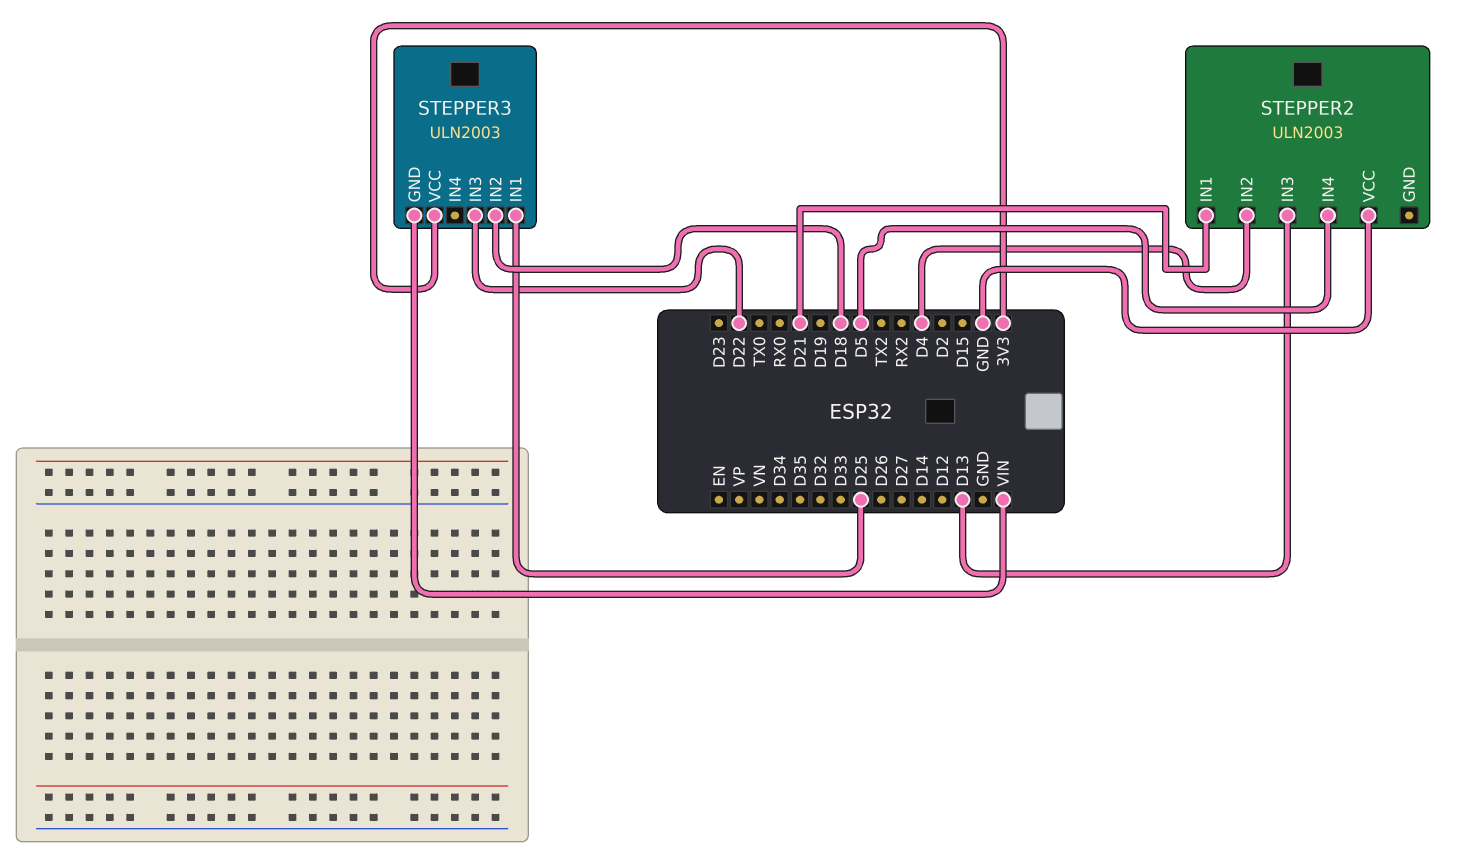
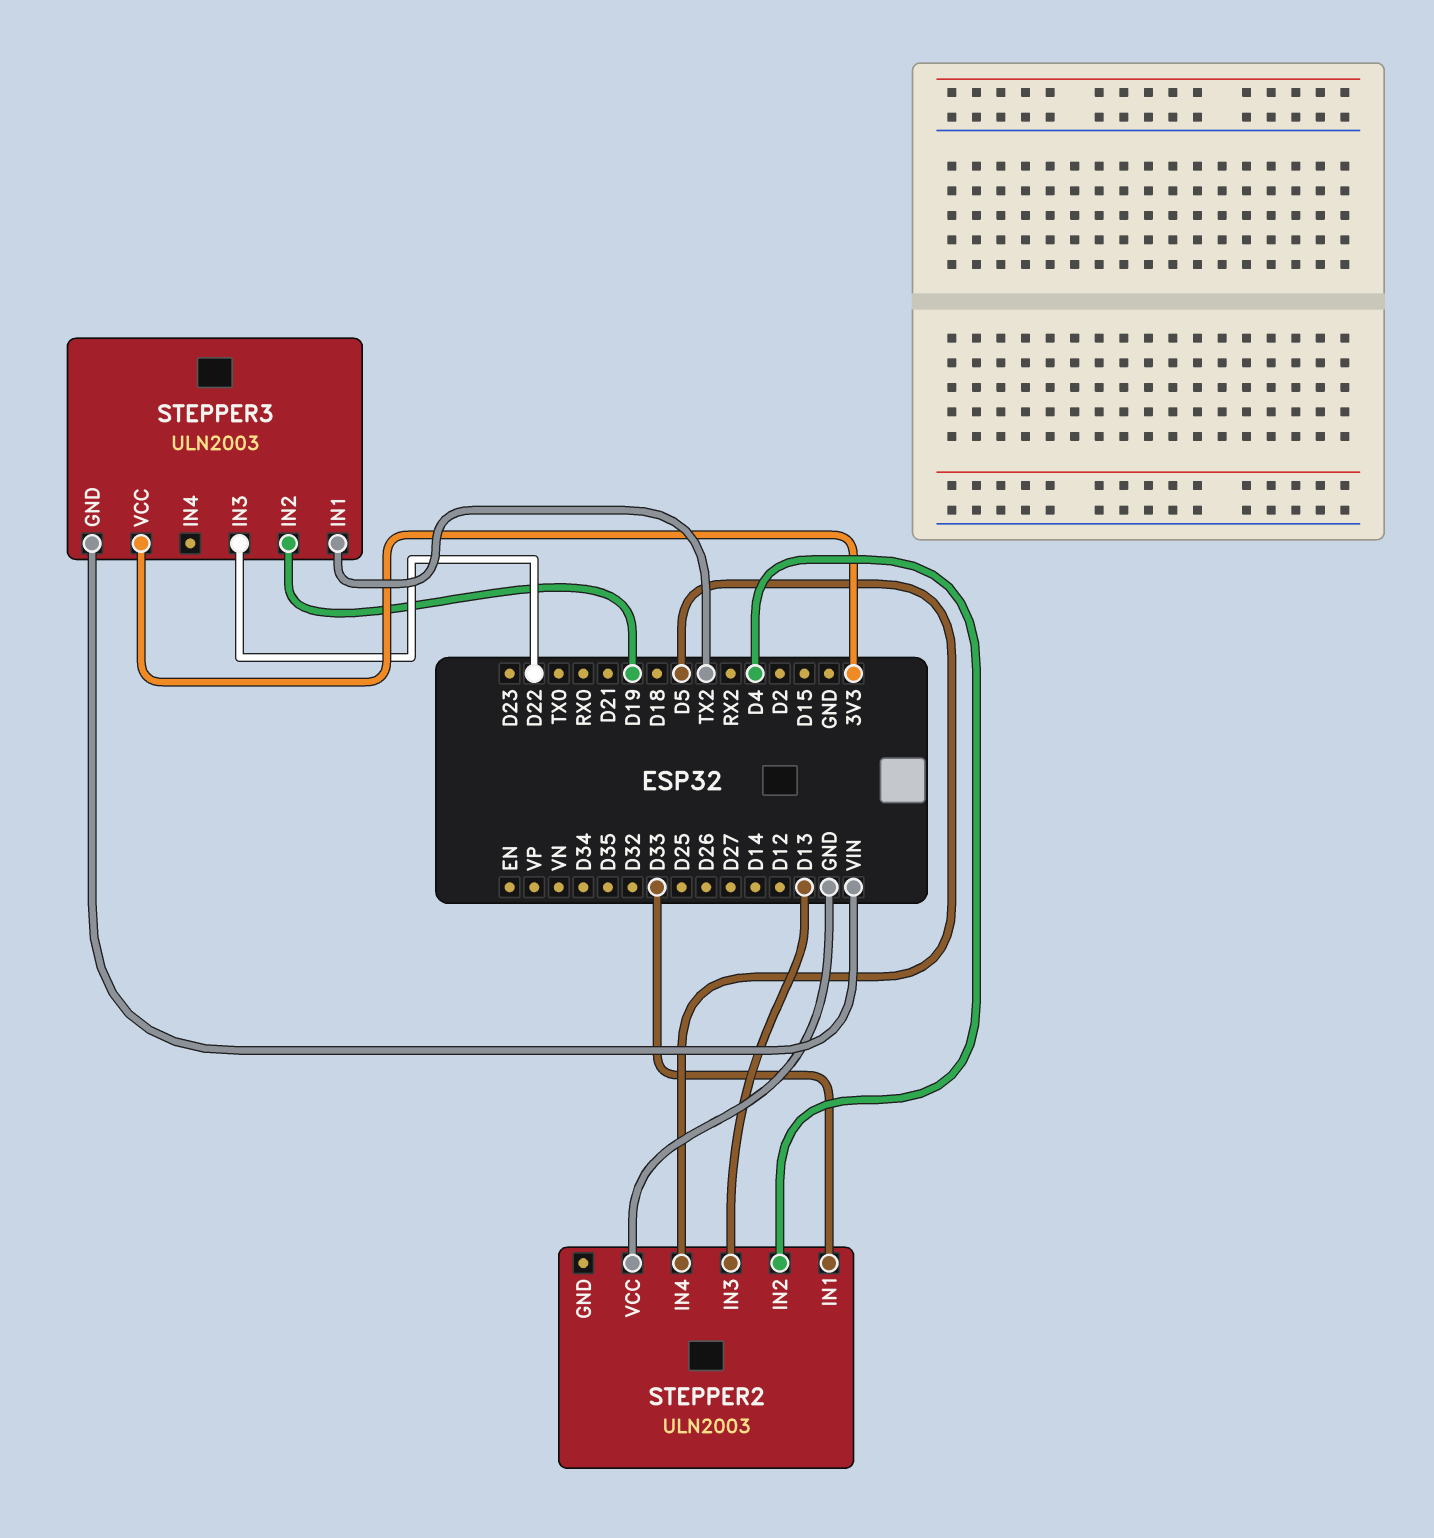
STEPPER2 pin IN1: D21 -> D33
STEPPER3 pin IN1: D25 -> TX2
STEPPER3 pin IN2: D18 -> D19

